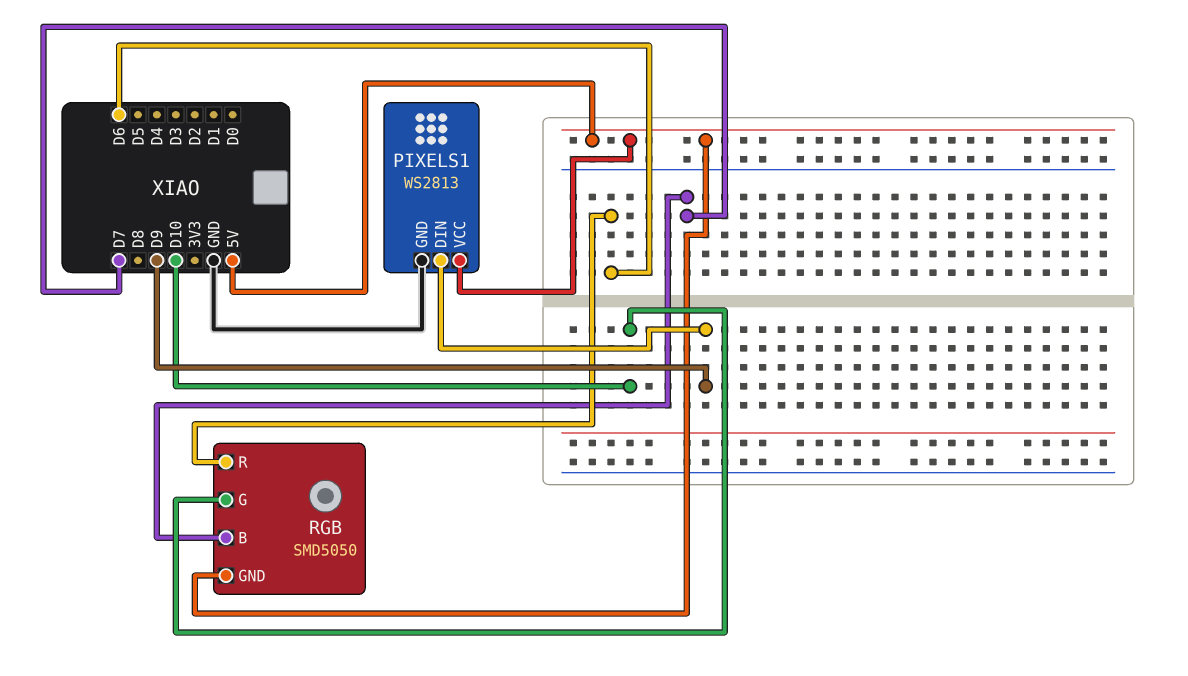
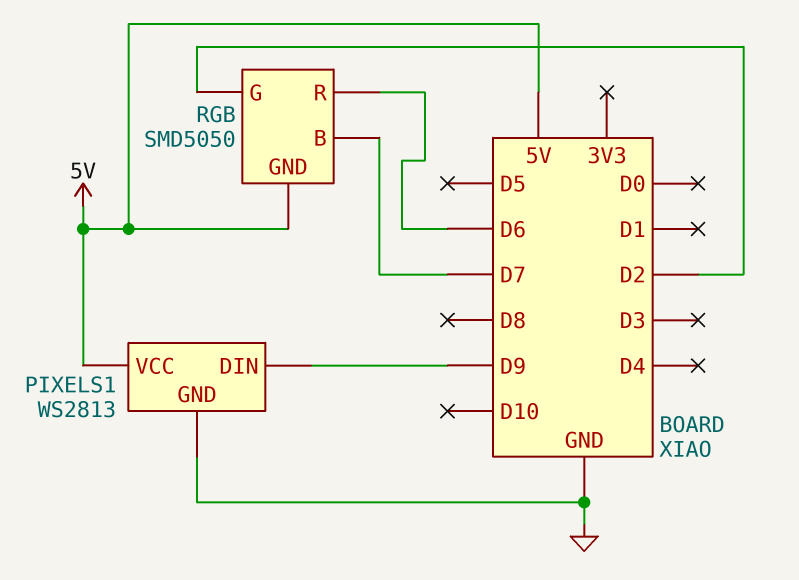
RGB pin G: D10 -> D2

